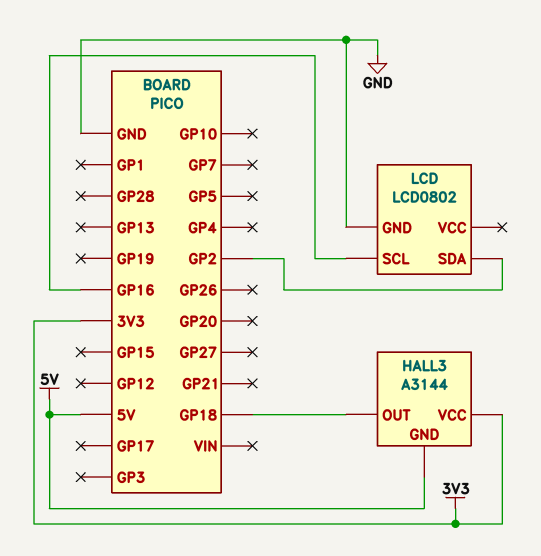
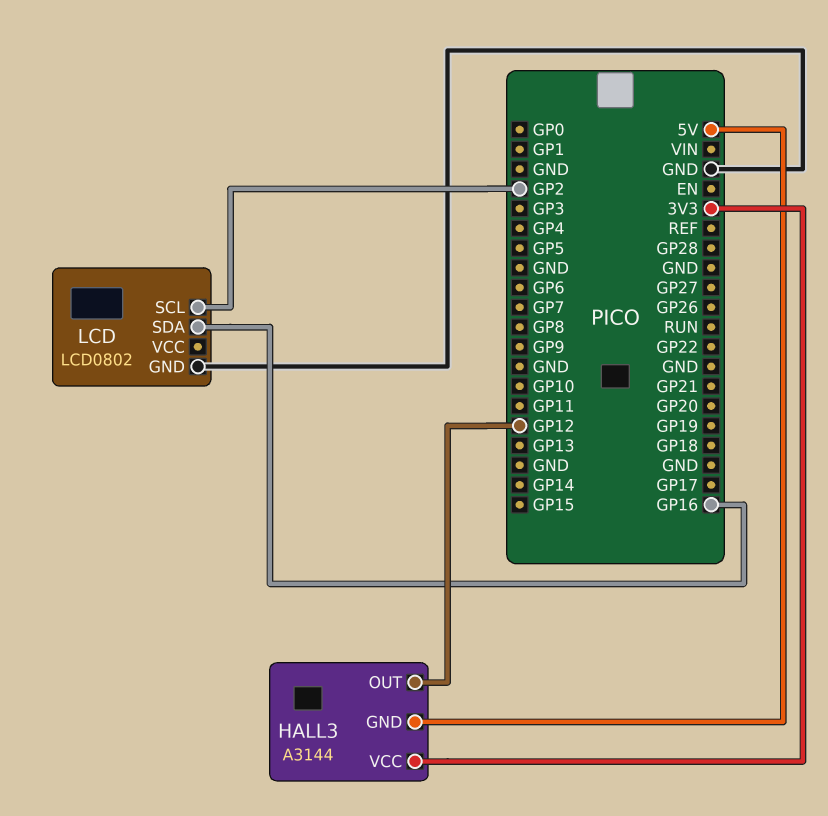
HALL3 pin OUT: GP18 -> GP12
LCD pin SCL: GP16 -> GP2
LCD pin SDA: GP2 -> GP16

